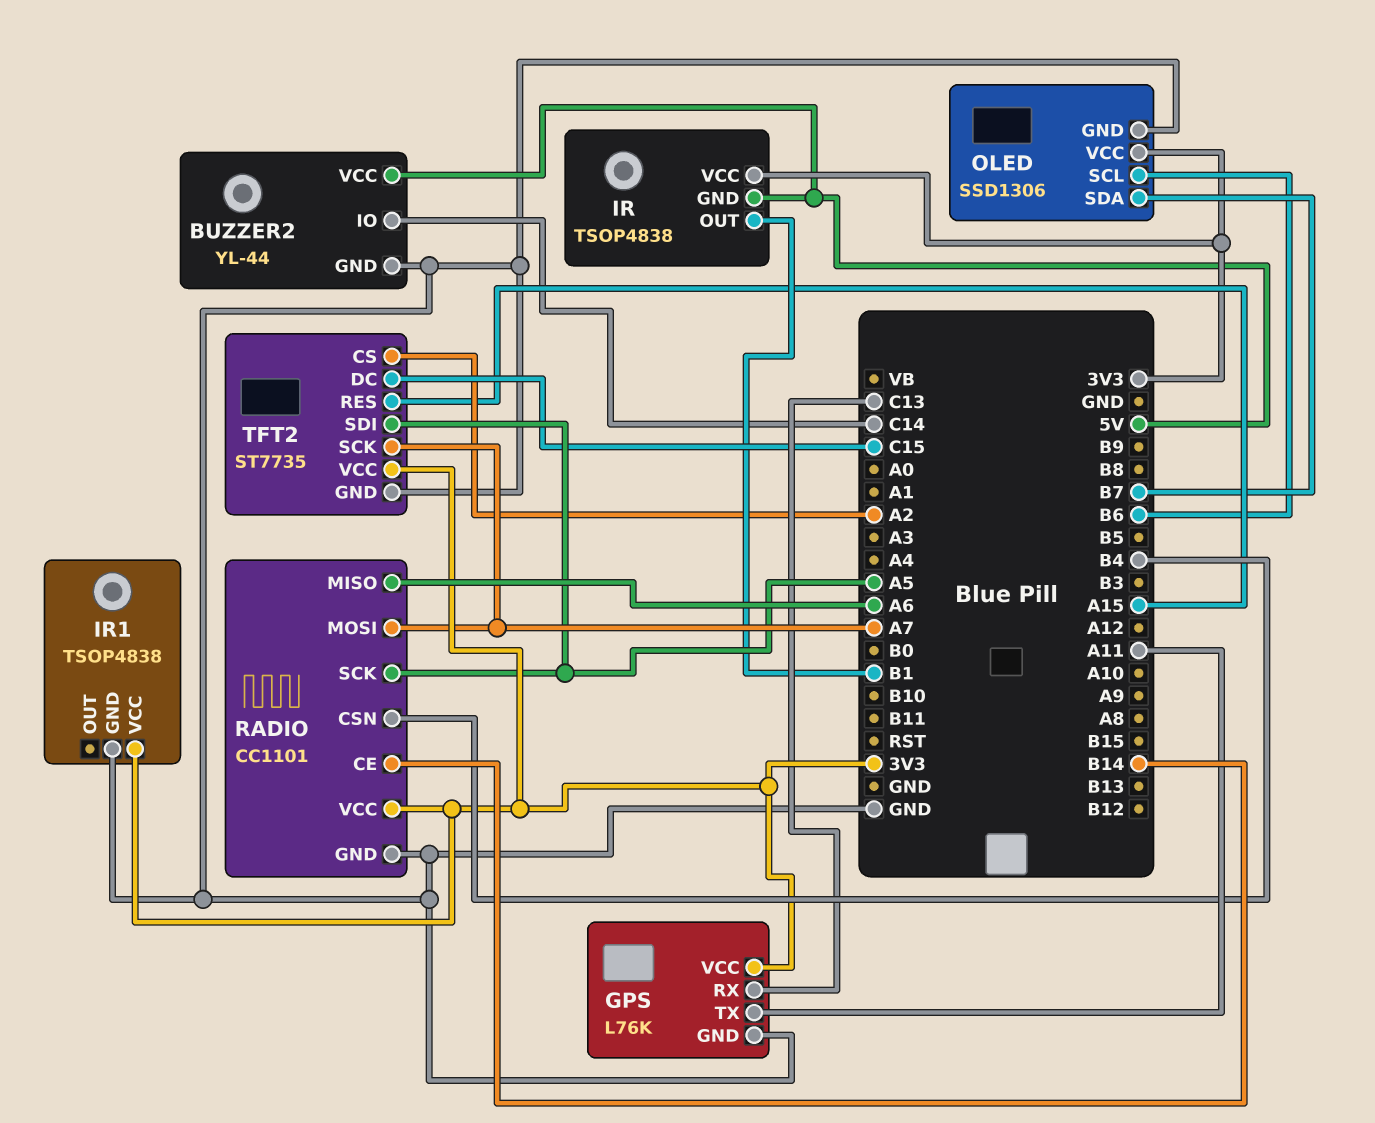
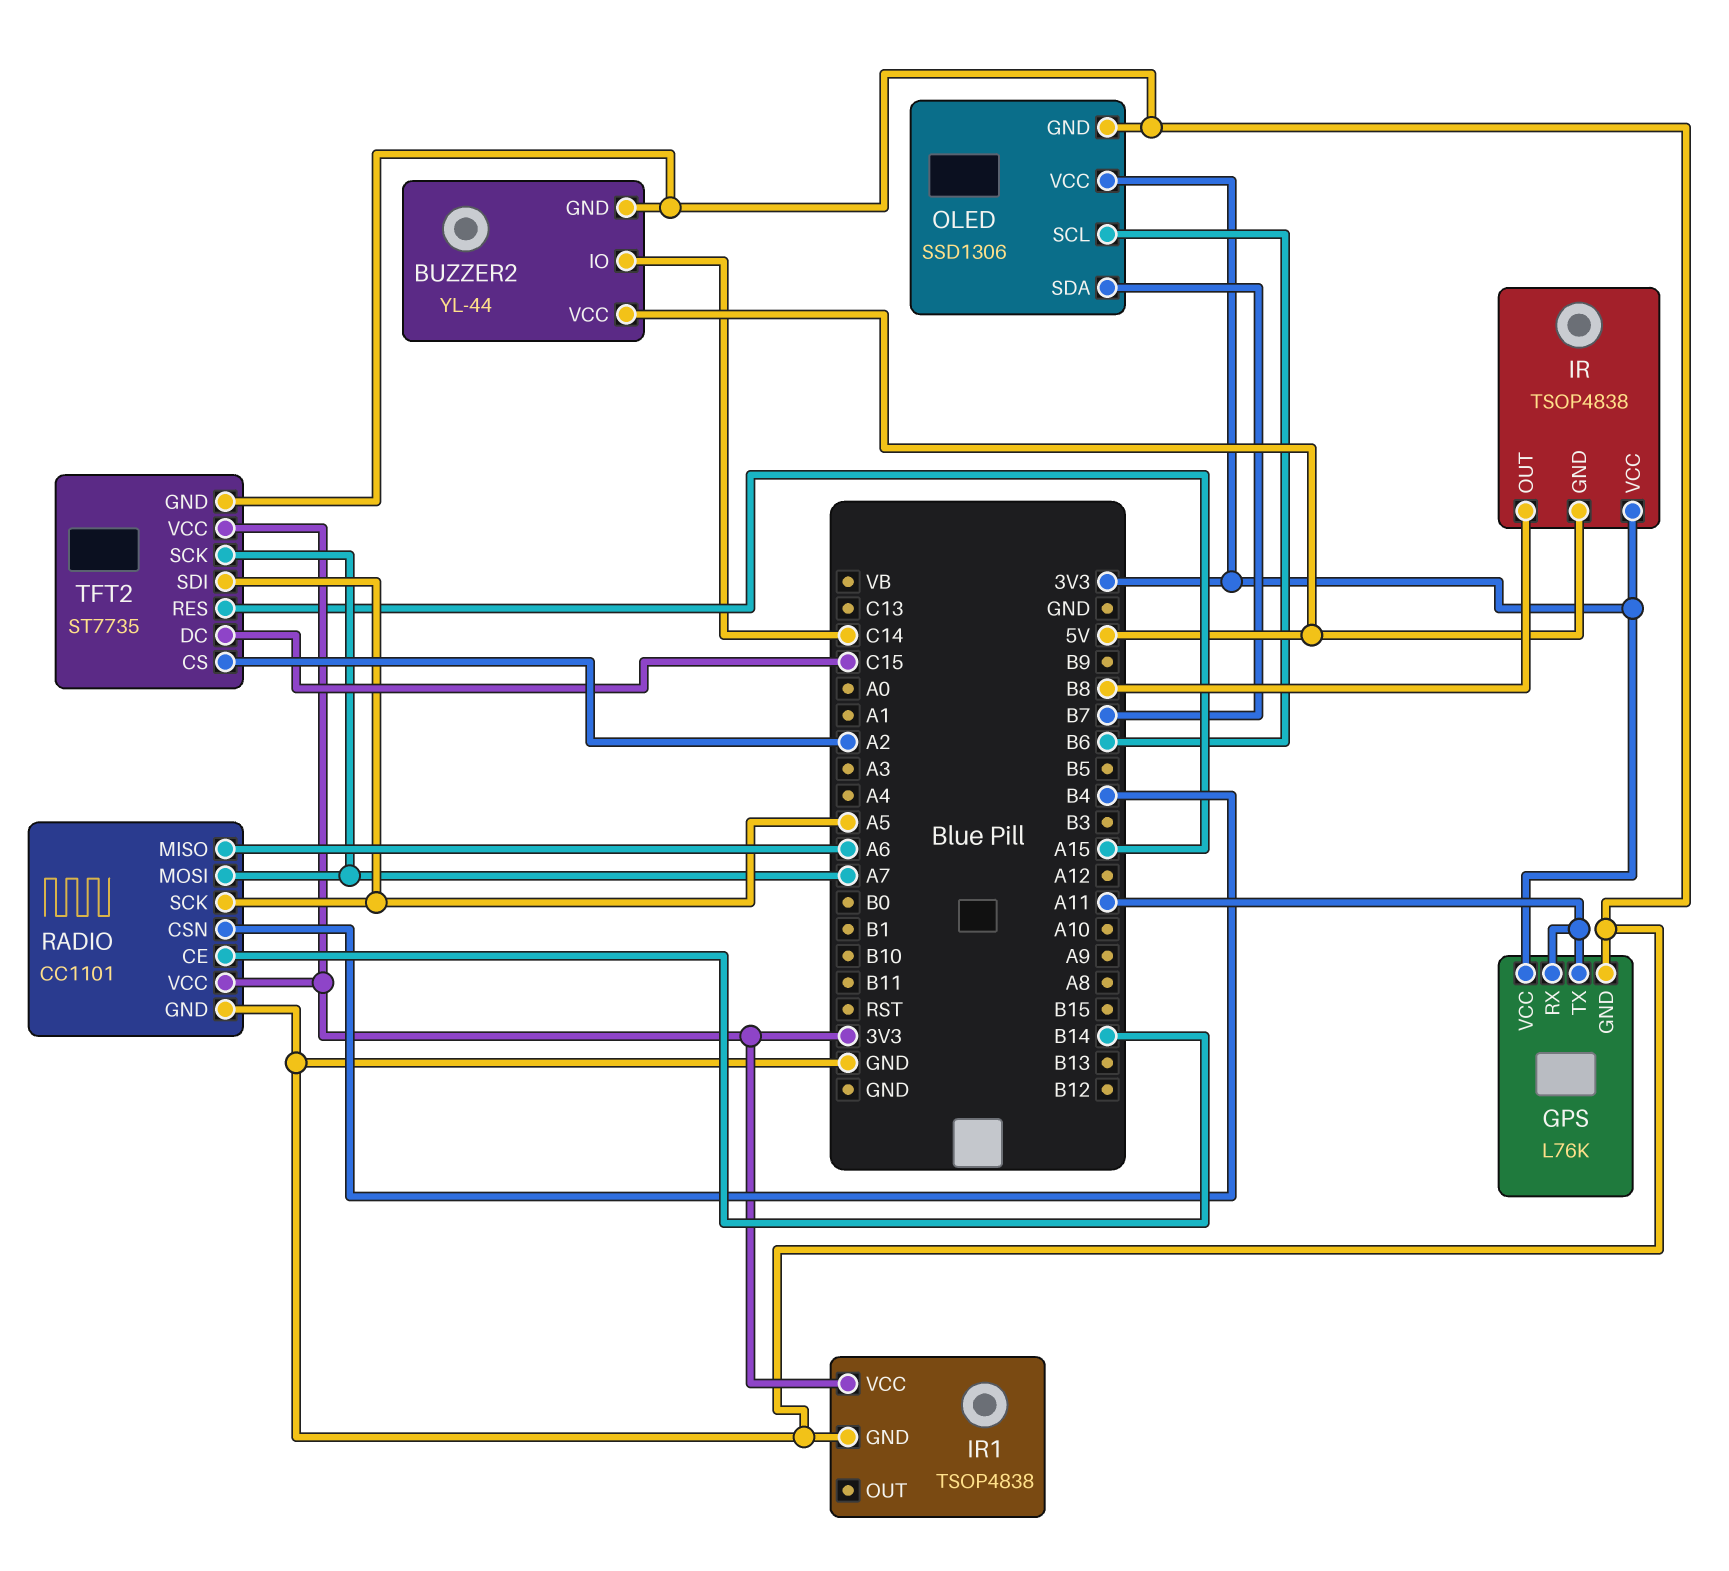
GPS pin RX: C13 -> A11
IR pin OUT: B1 -> B8

